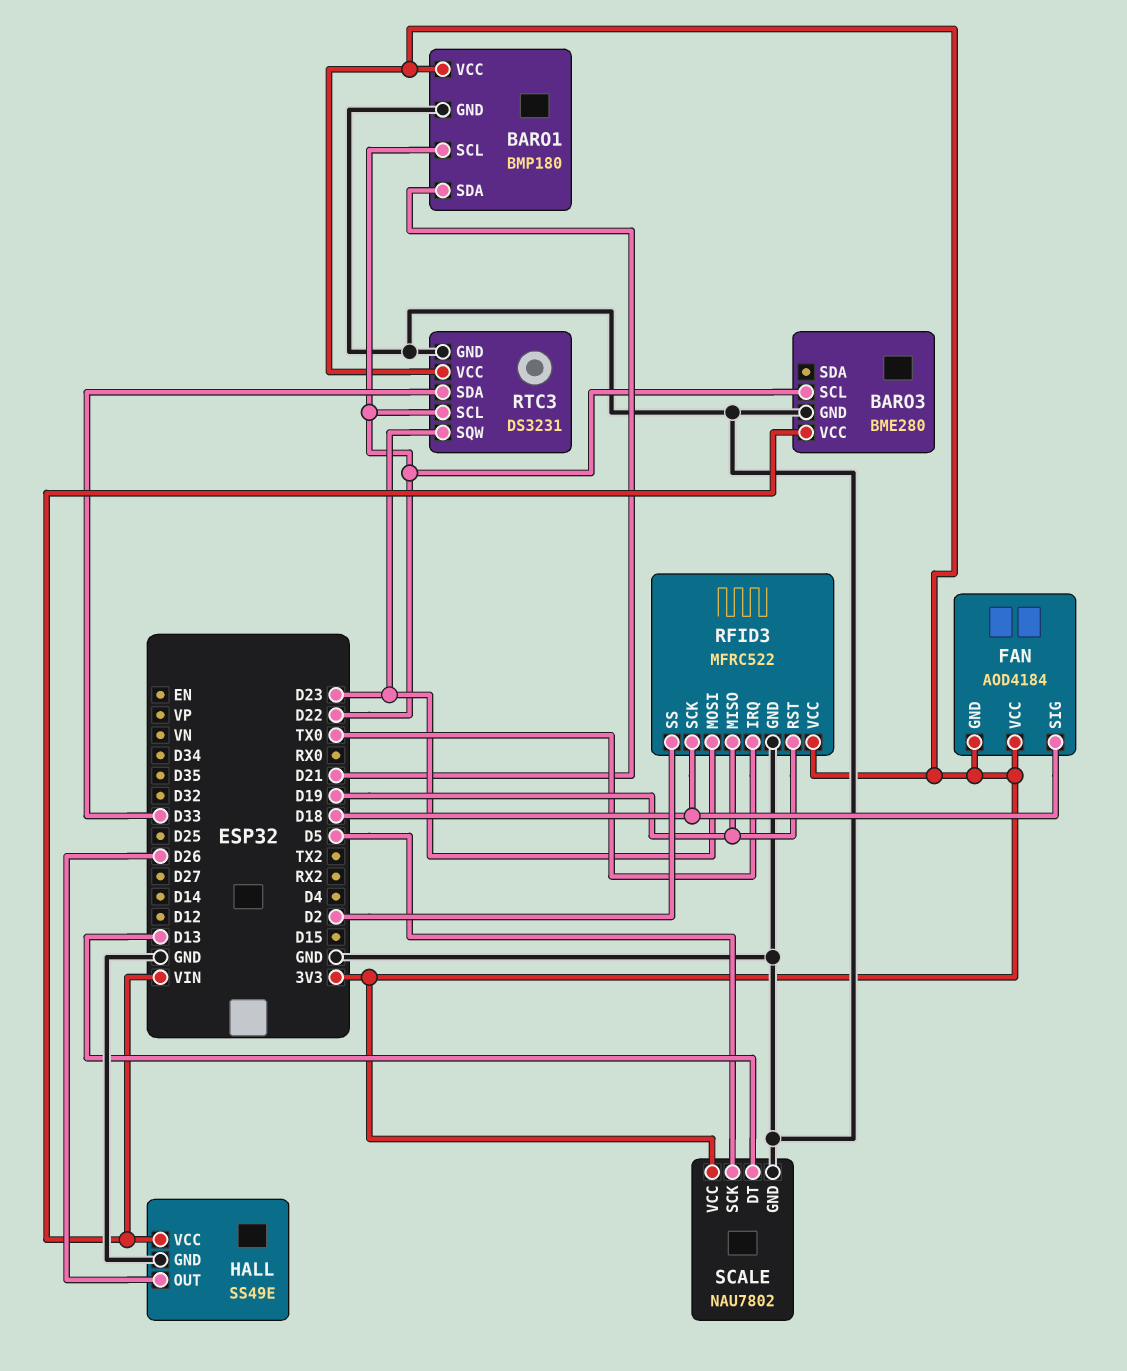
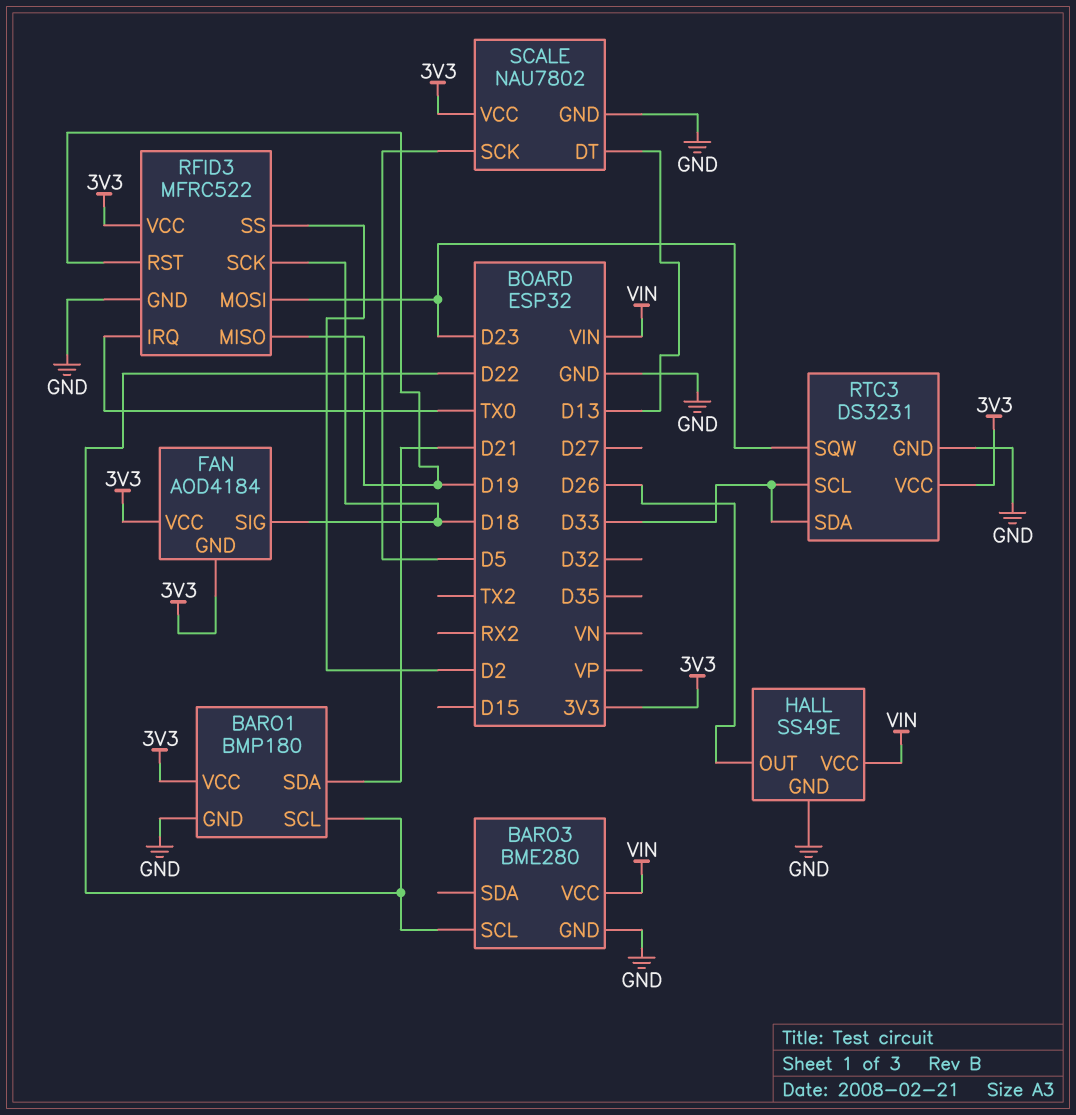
RTC3 pin SCL: D22 -> D33

